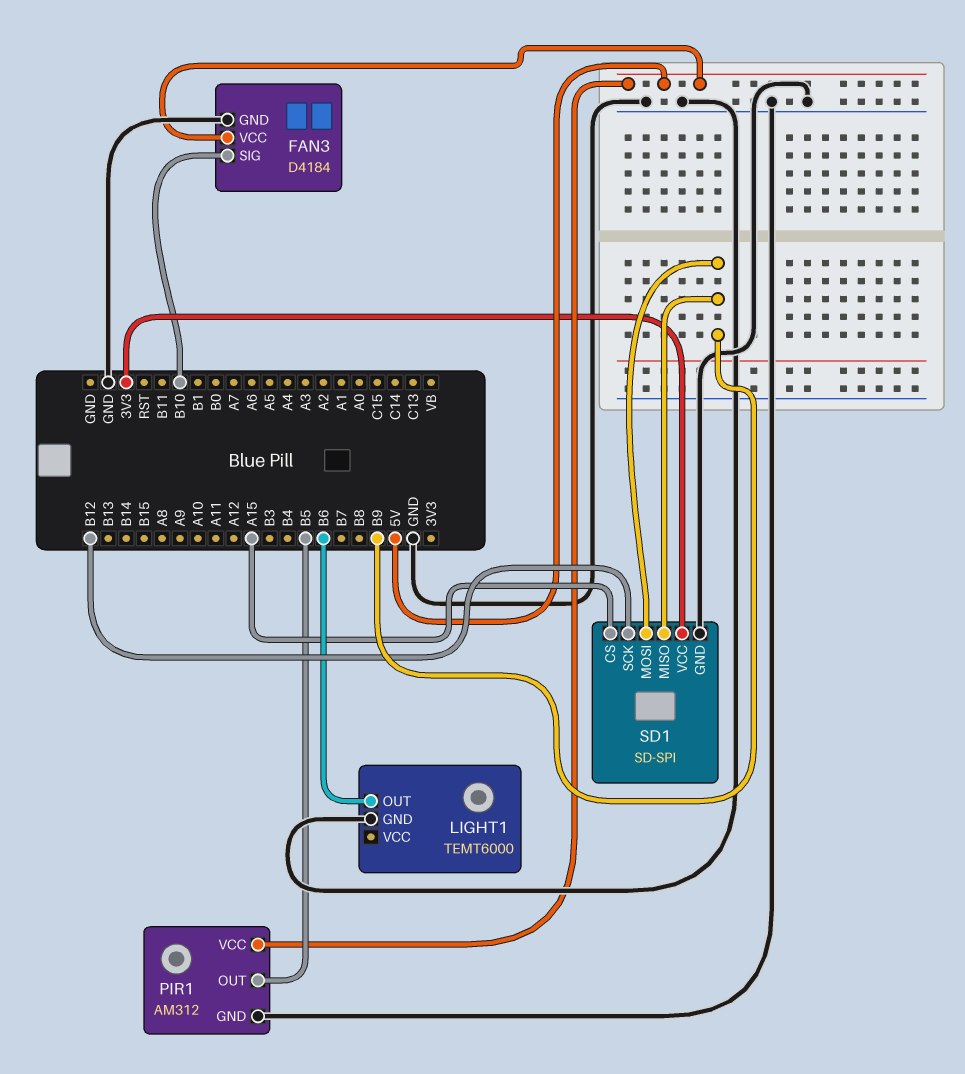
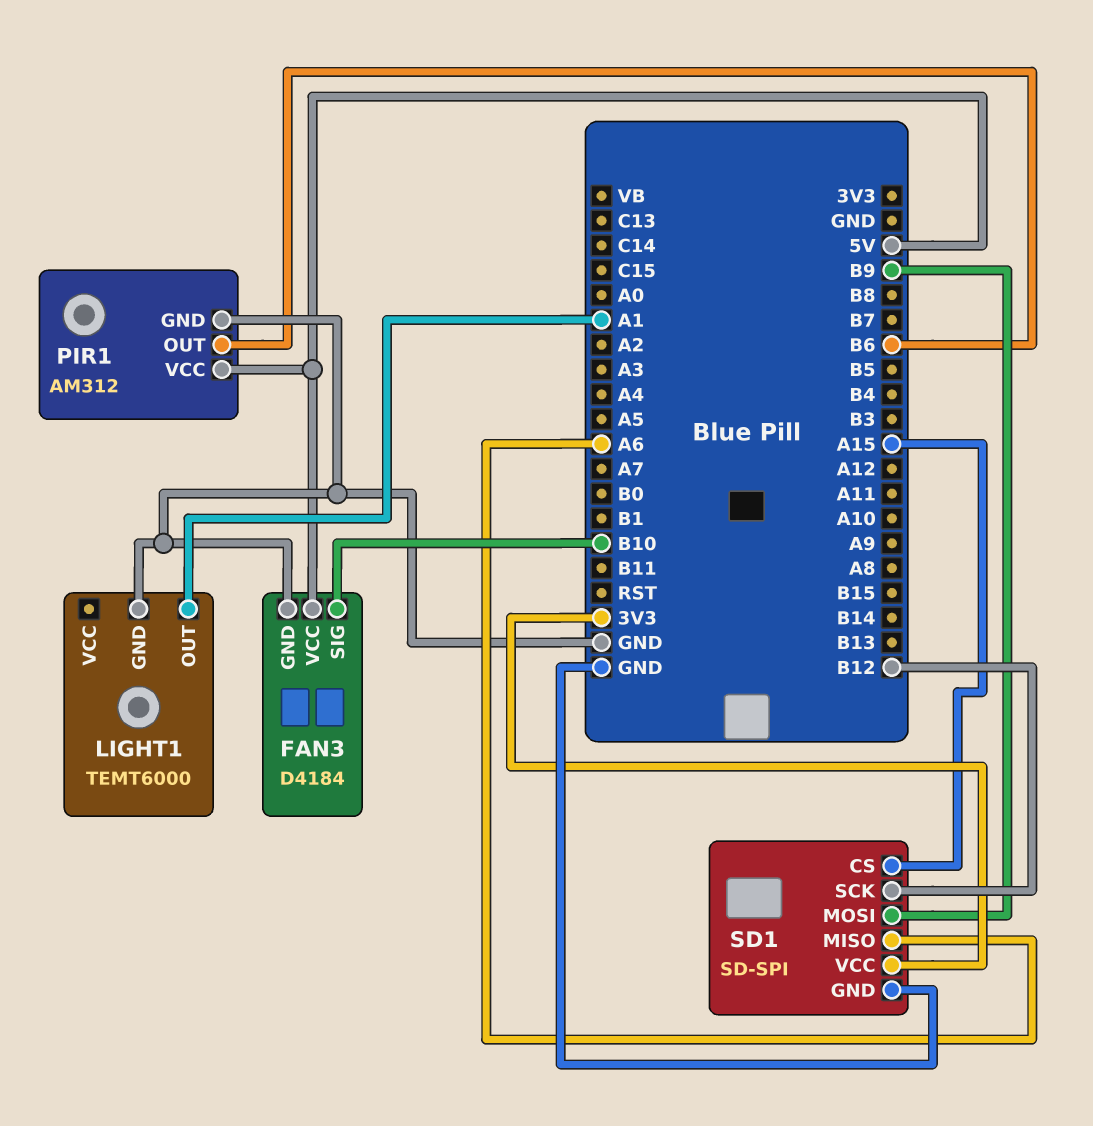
LIGHT1 pin OUT: B6 -> A1
PIR1 pin OUT: B5 -> B6
SD1 pin MISO: B9 -> A6

